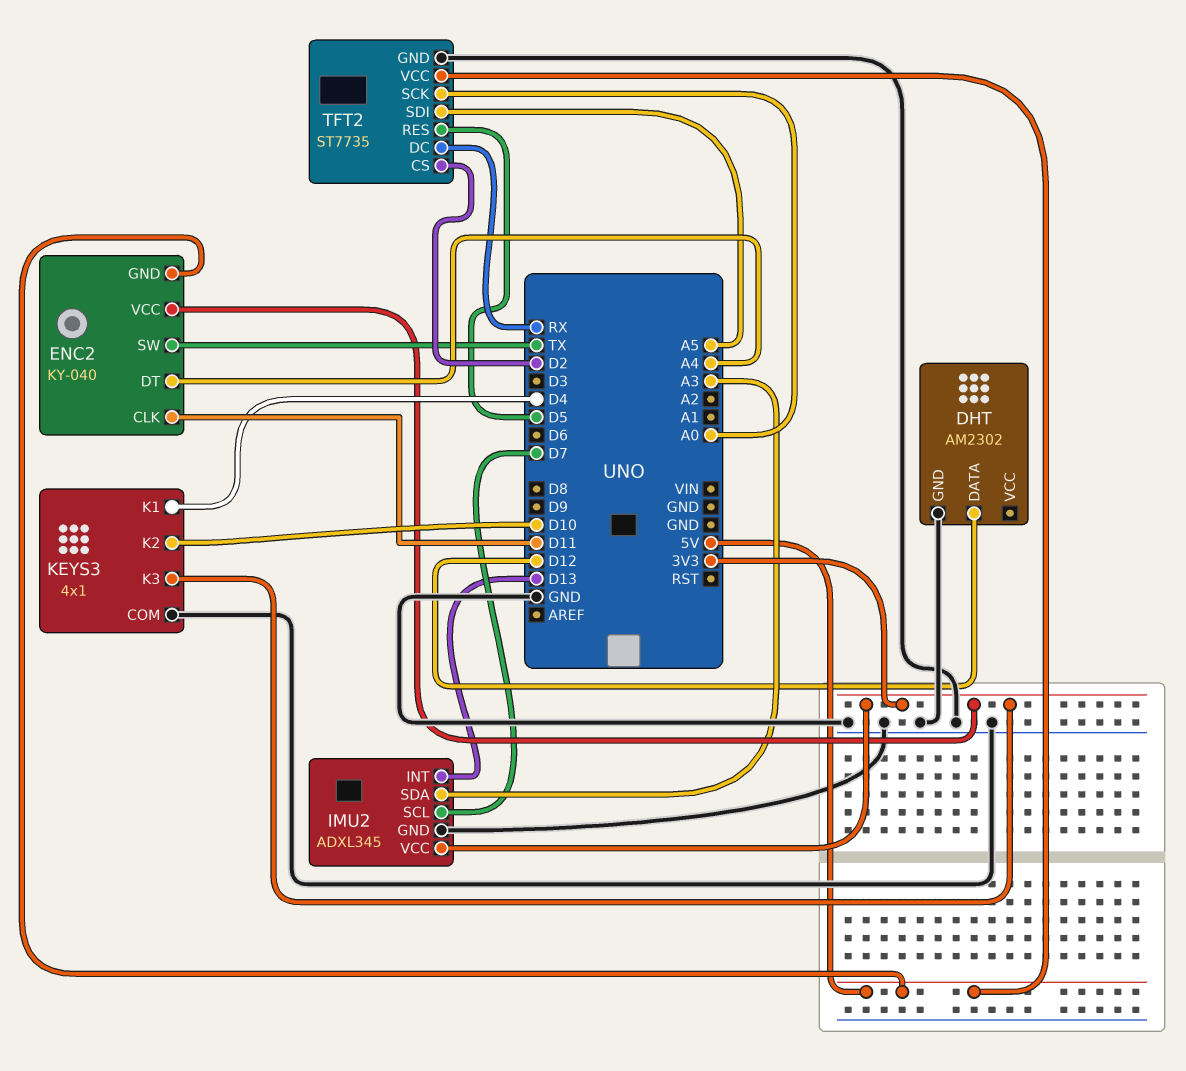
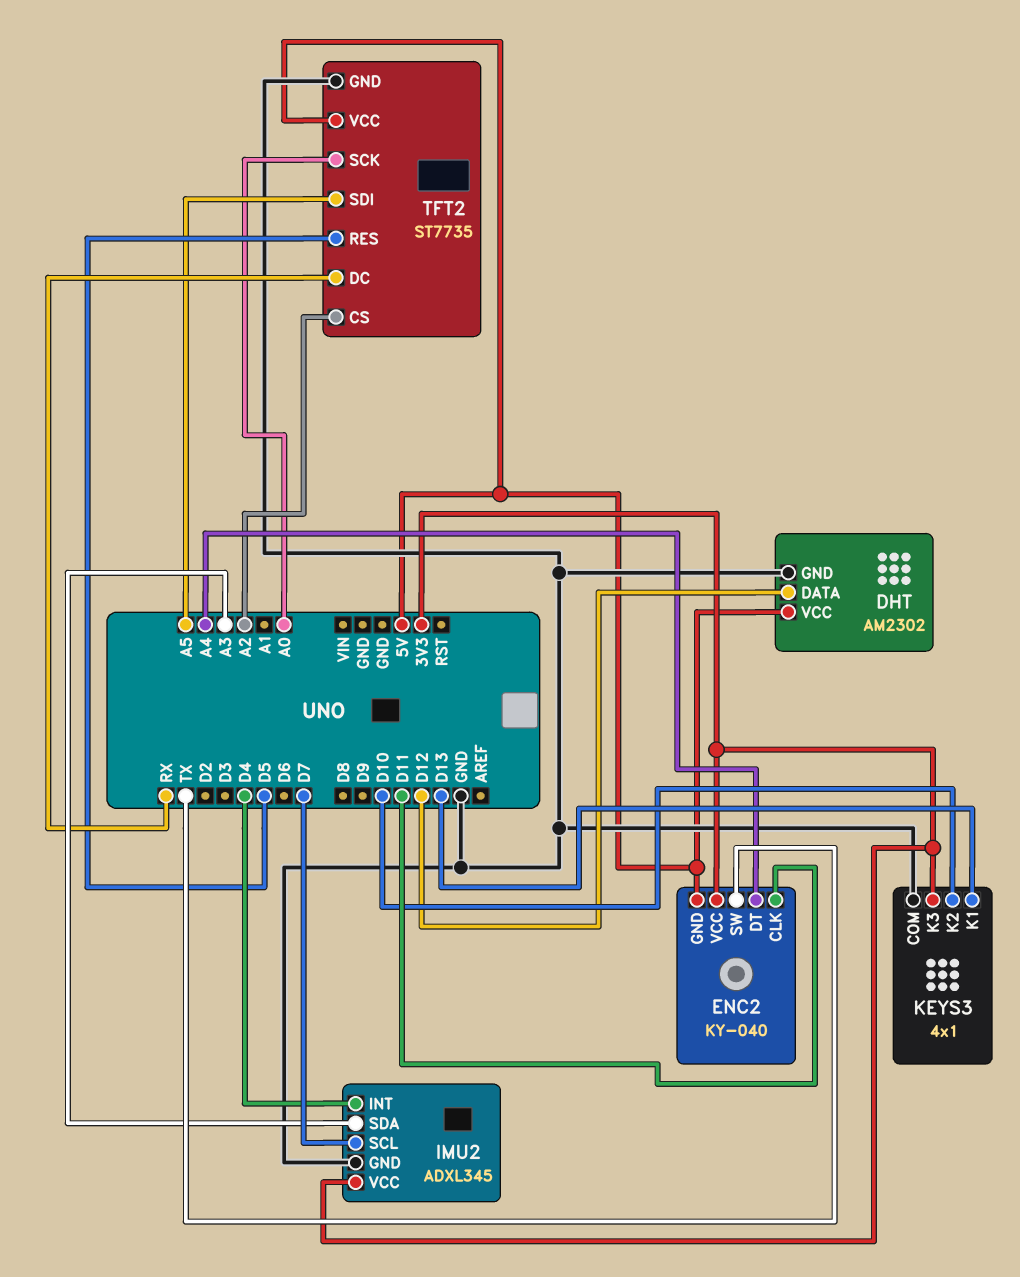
DHT pin VCC: none -> 5V
IMU2 pin INT: D13 -> D4
KEYS3 pin K1: D4 -> D13
TFT2 pin CS: D2 -> A2

